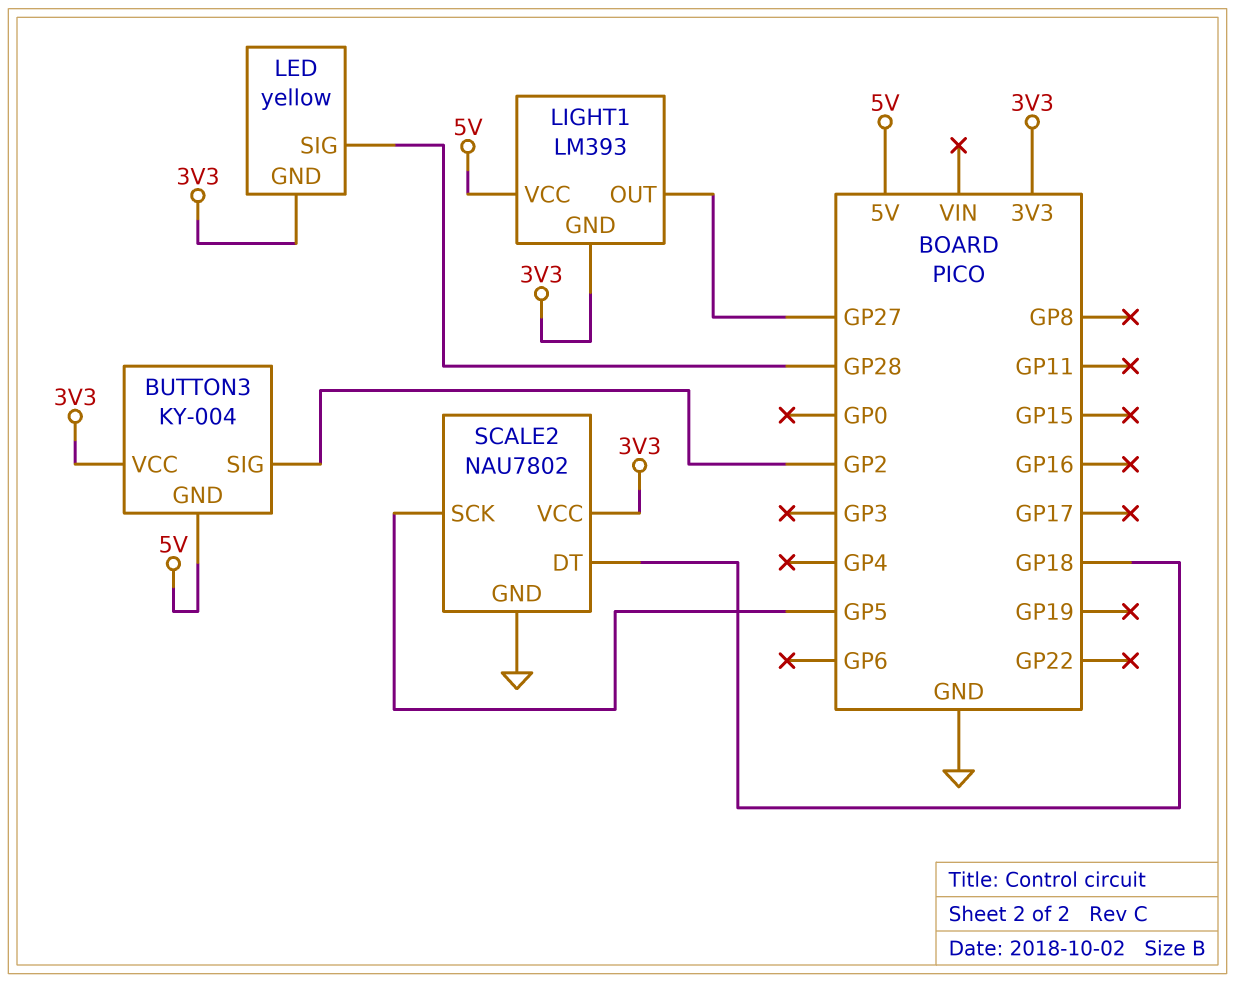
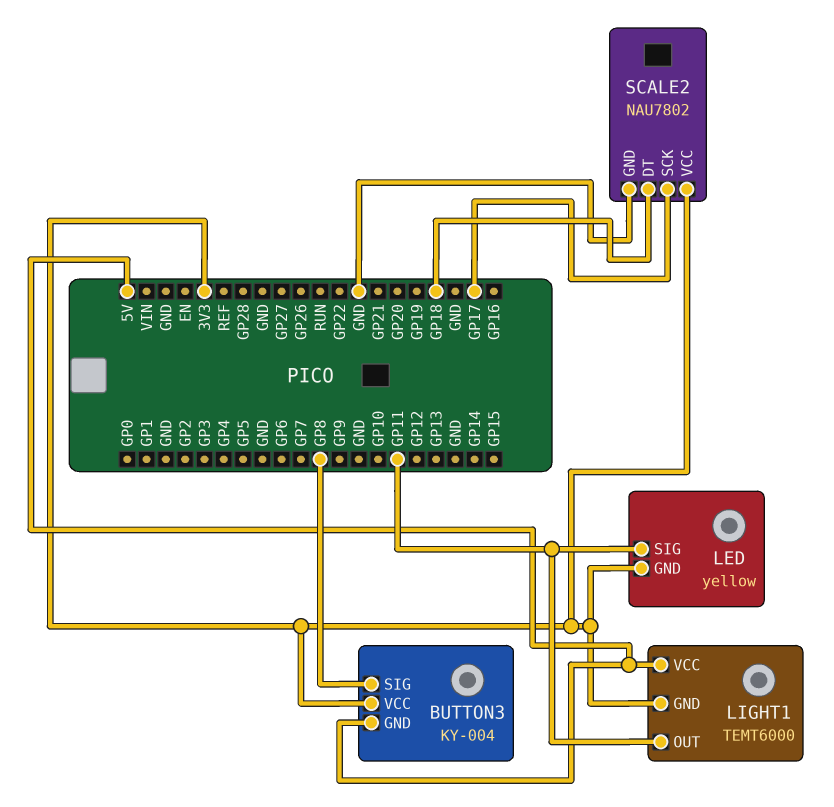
BUTTON3 pin SIG: GP2 -> GP8
LED pin SIG: GP28 -> GP11
LIGHT1: LM393 -> TEMT6000
LIGHT1 pin OUT: GP27 -> GP11
SCALE2 pin SCK: GP5 -> GP17

